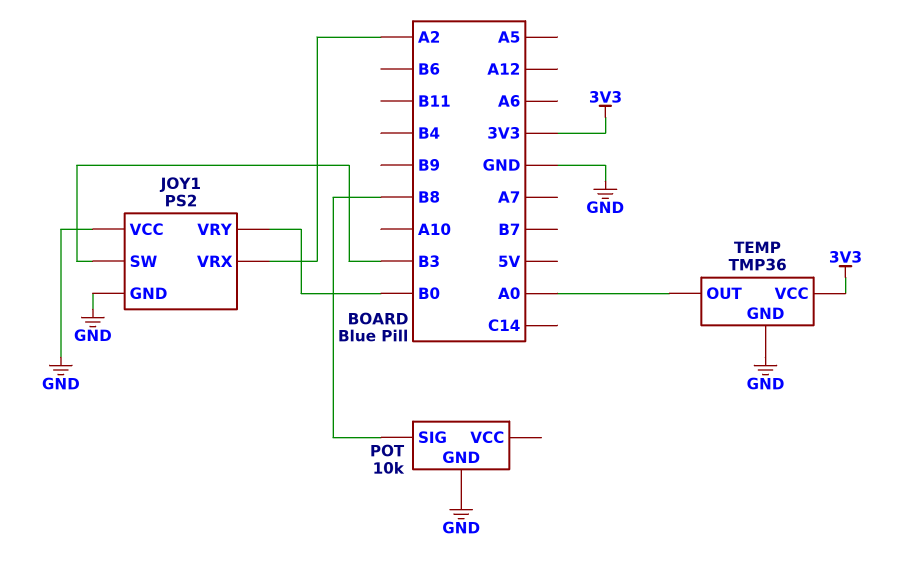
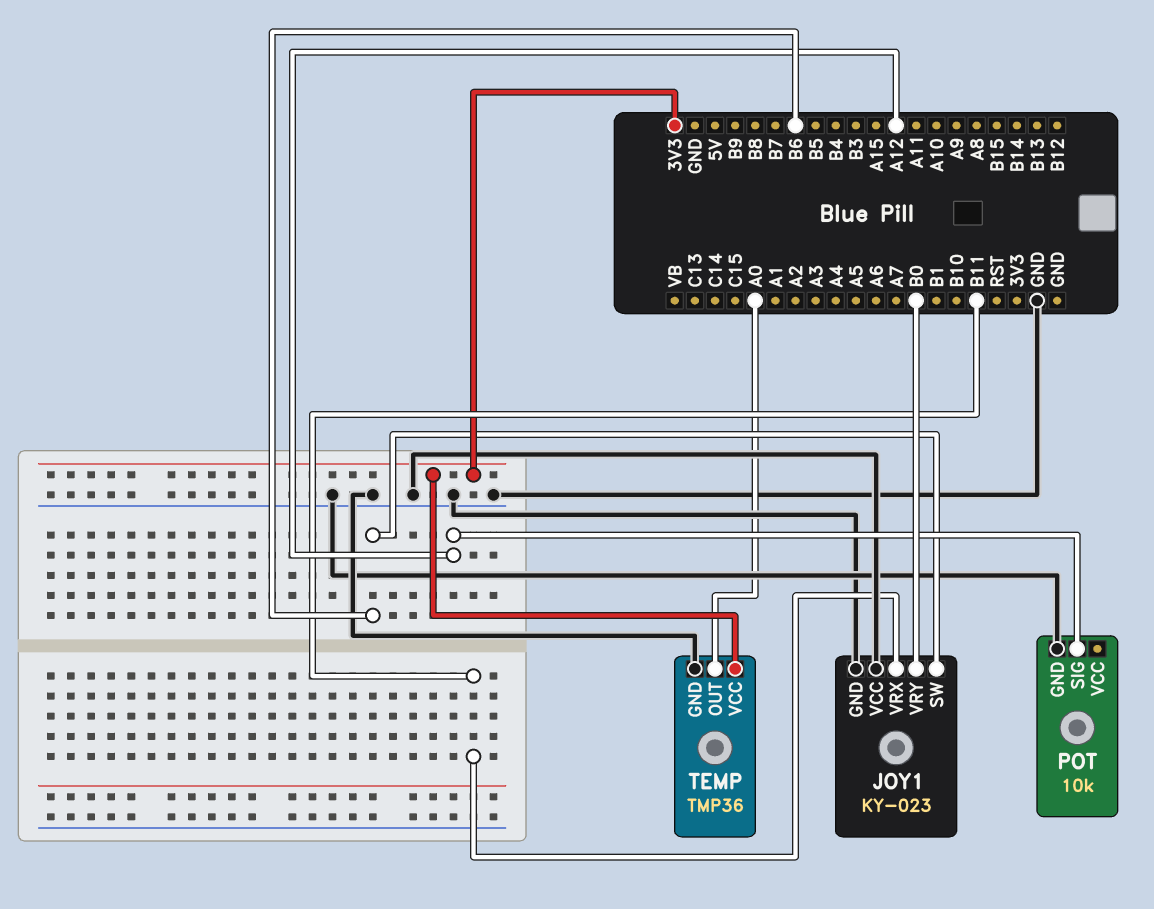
JOY1: PS2 -> KY-023
JOY1 pin SW: B3 -> B6
JOY1 pin VRX: A2 -> B11
POT pin SIG: B8 -> A12

